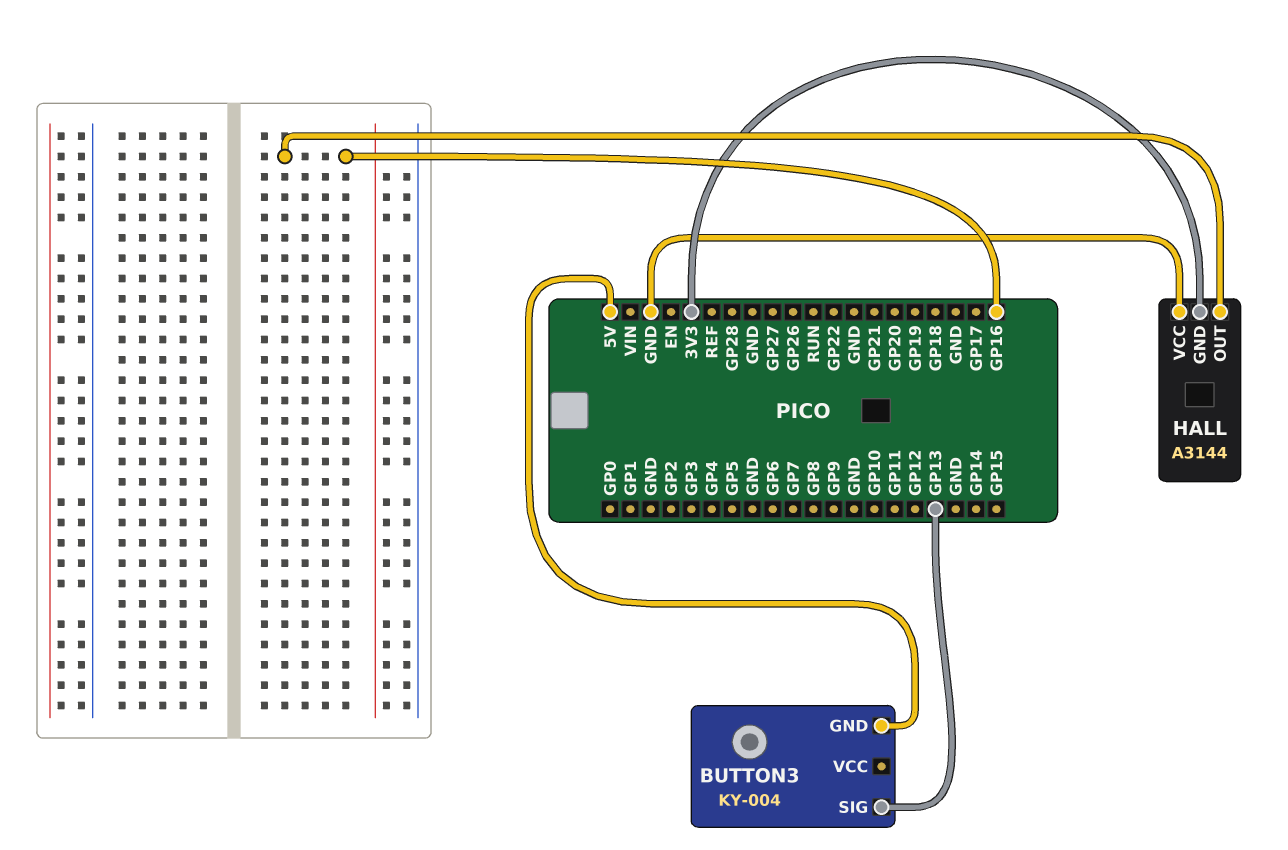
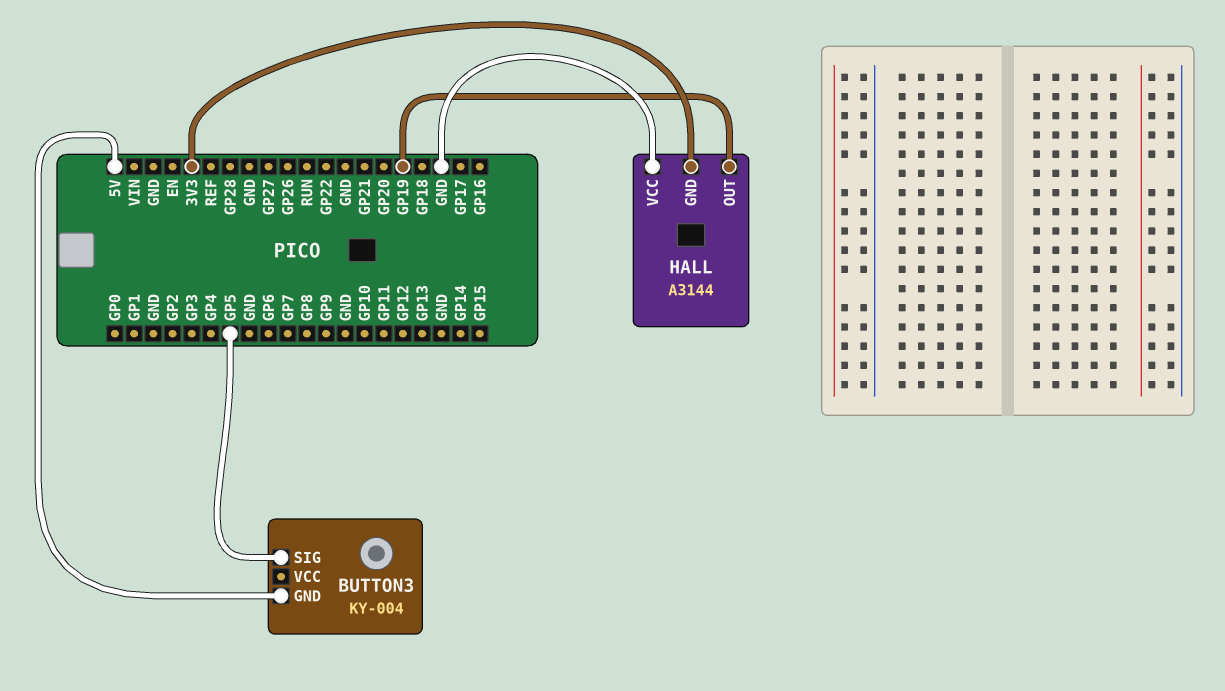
BUTTON3 pin SIG: GP13 -> GP5
HALL pin OUT: GP16 -> GP19

